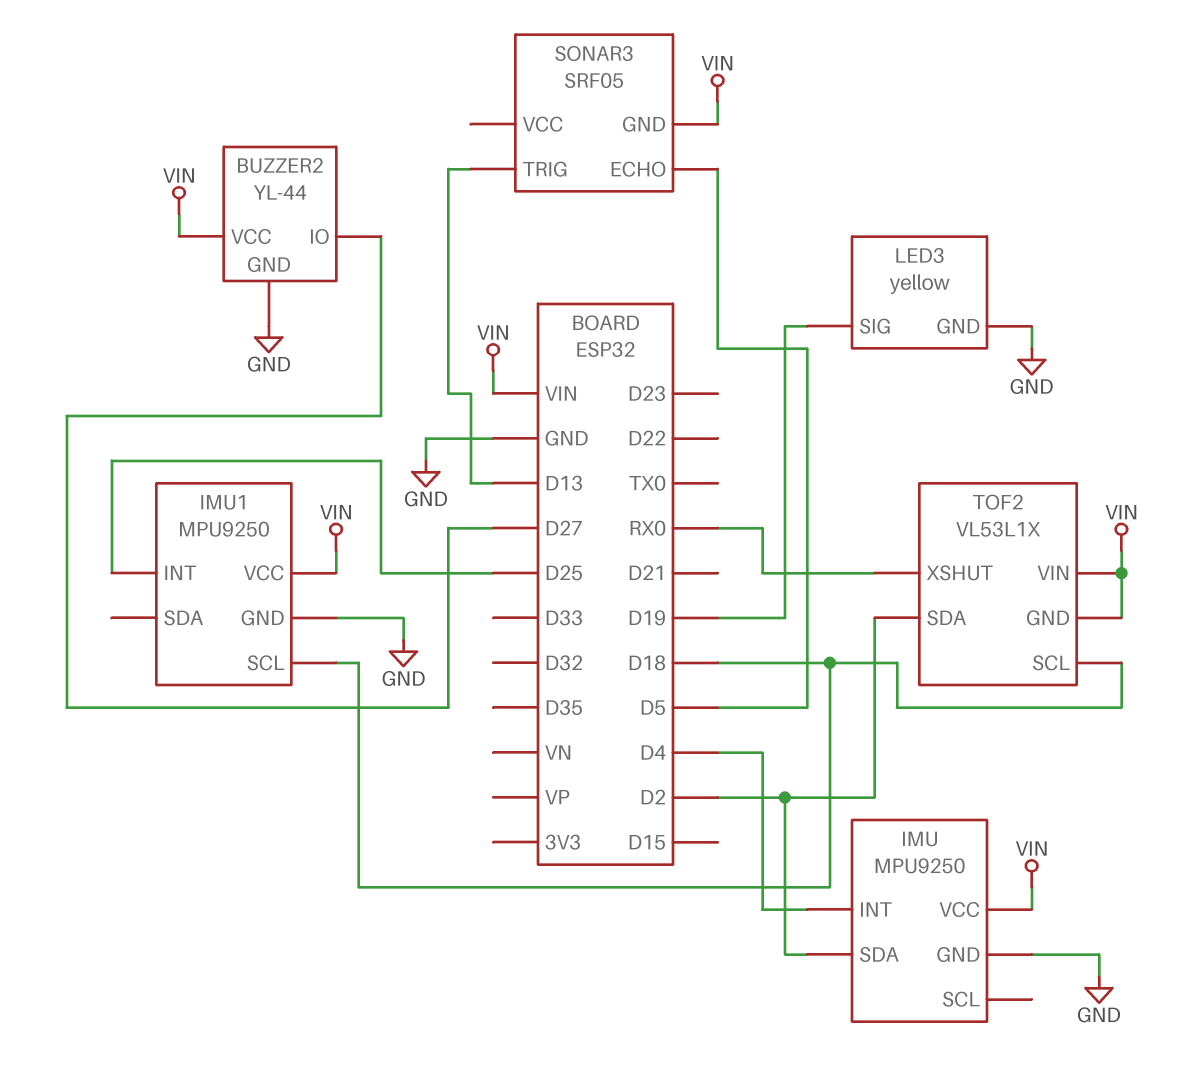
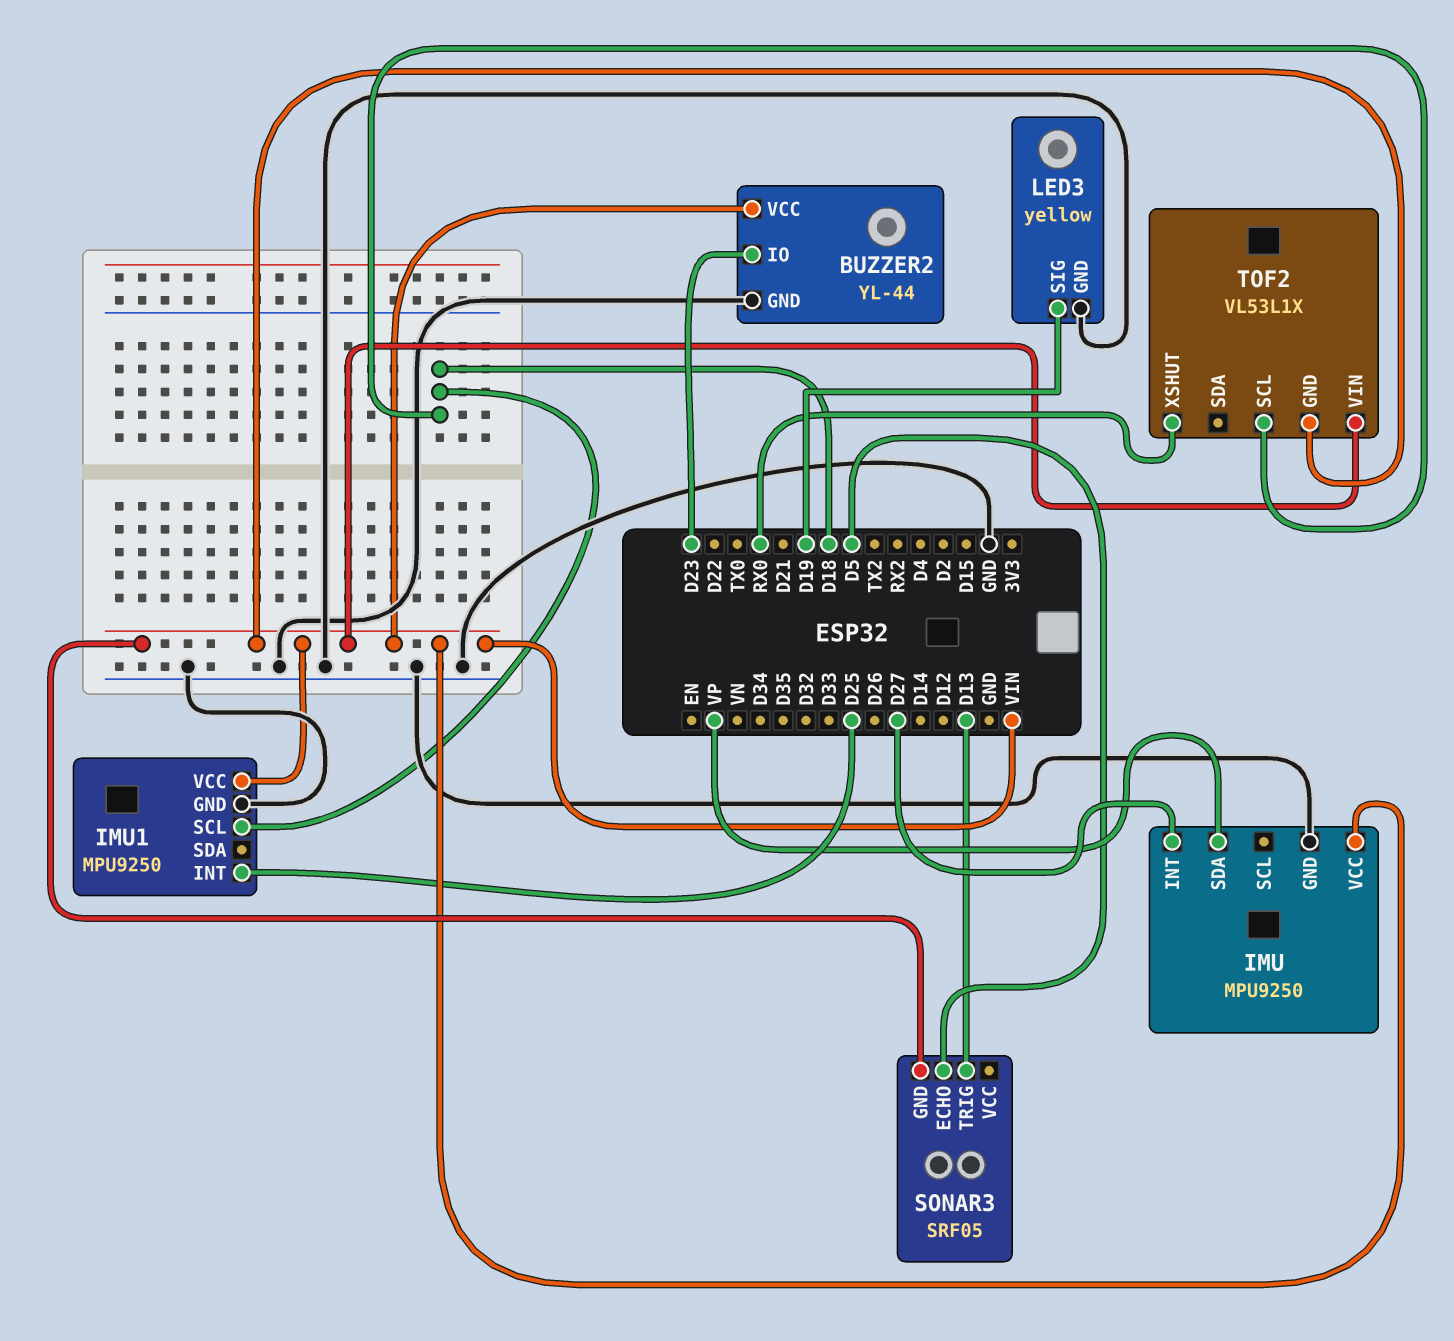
BUZZER2 pin IO: D27 -> D23
IMU pin INT: D4 -> D27
IMU pin SDA: D2 -> VP
TOF2 pin SDA: D2 -> none

